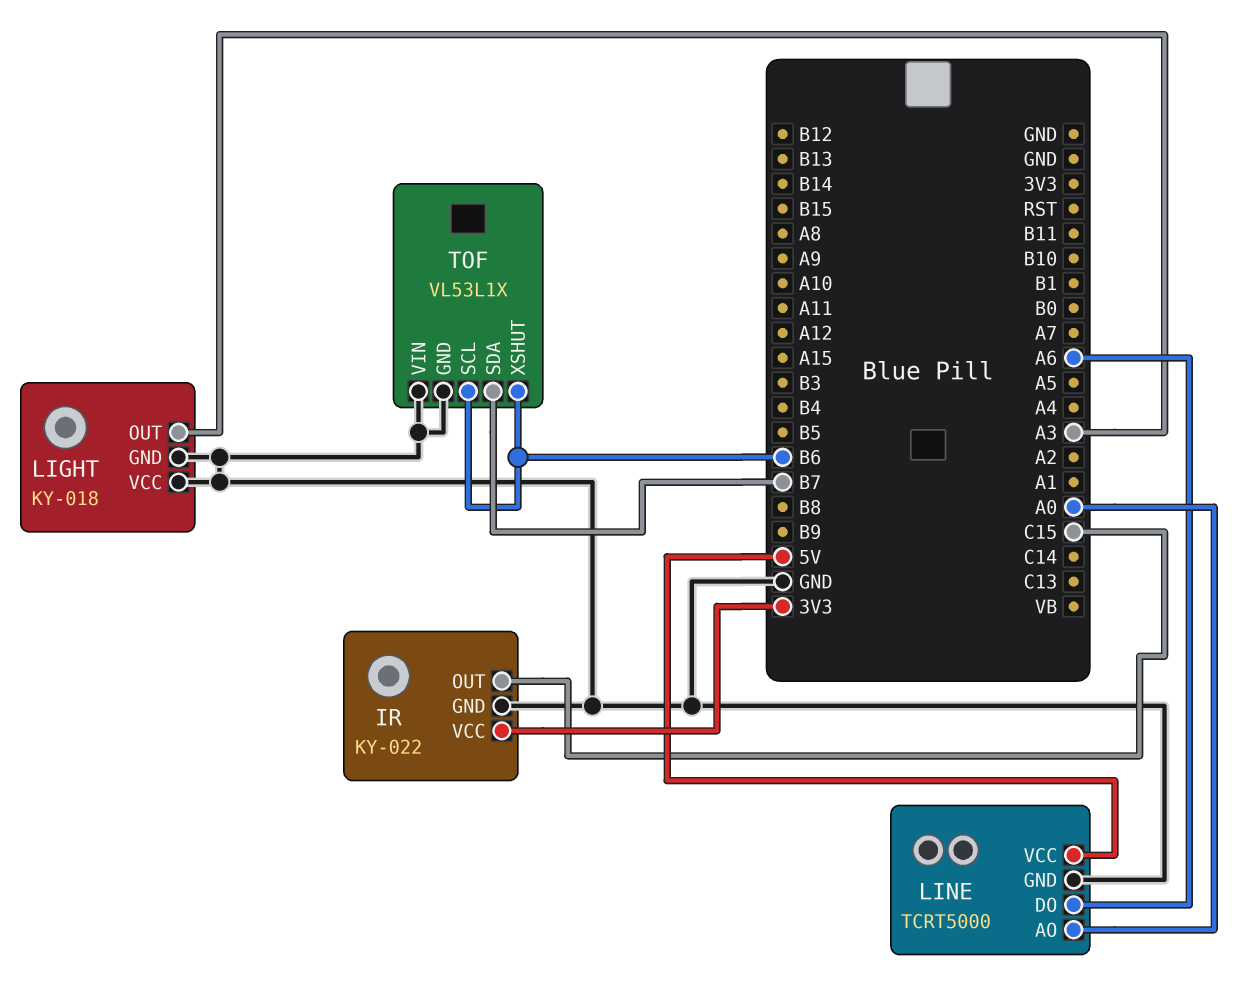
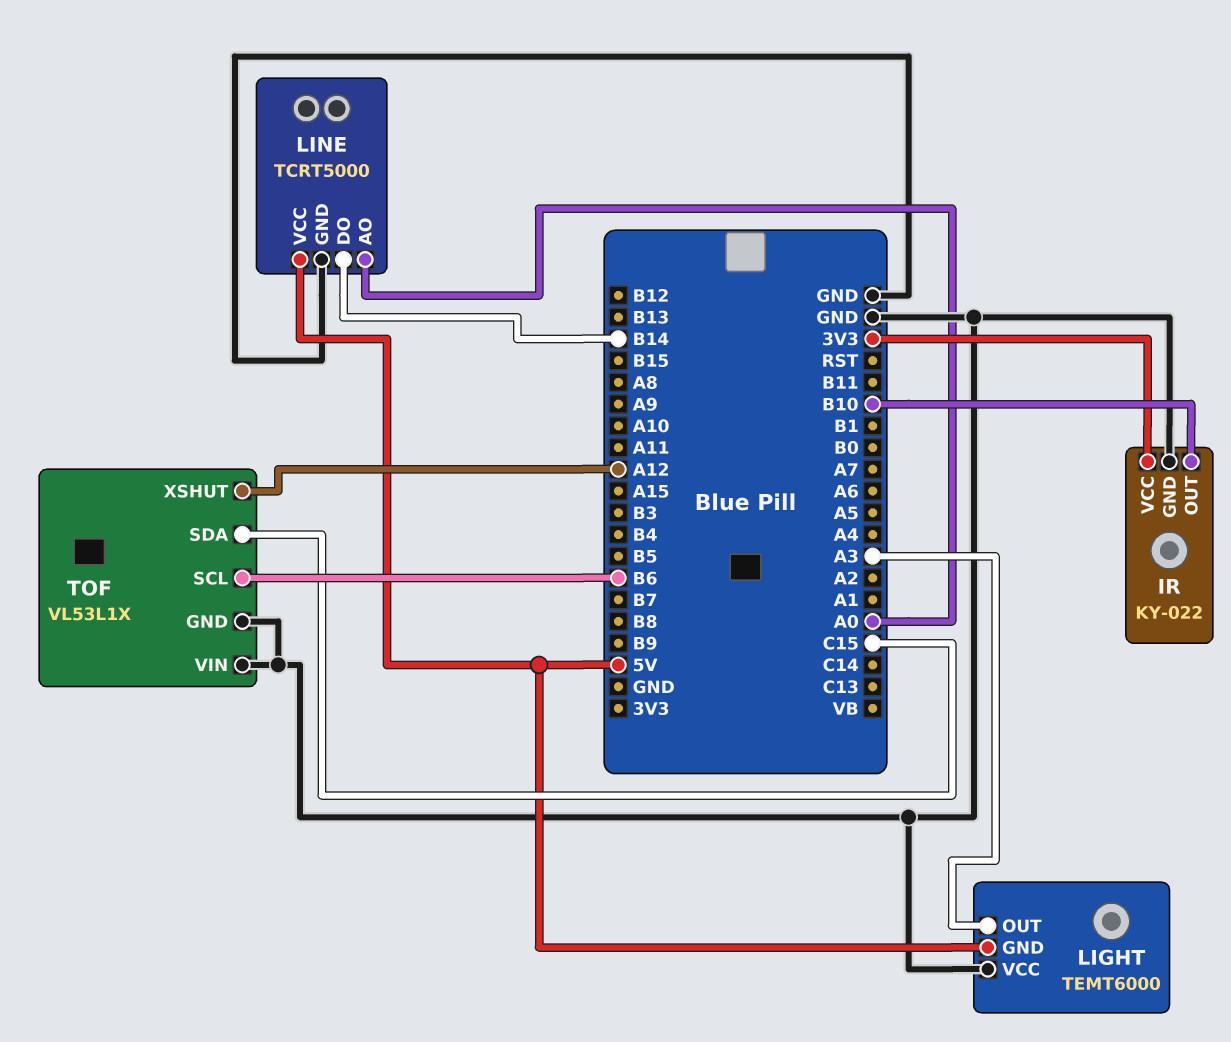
IR pin OUT: C15 -> B10
LIGHT: KY-018 -> TEMT6000
LIGHT pin GND: GND -> 5V
LINE pin DO: A6 -> B14
TOF pin SDA: B7 -> C15
TOF pin XSHUT: B6 -> A12

